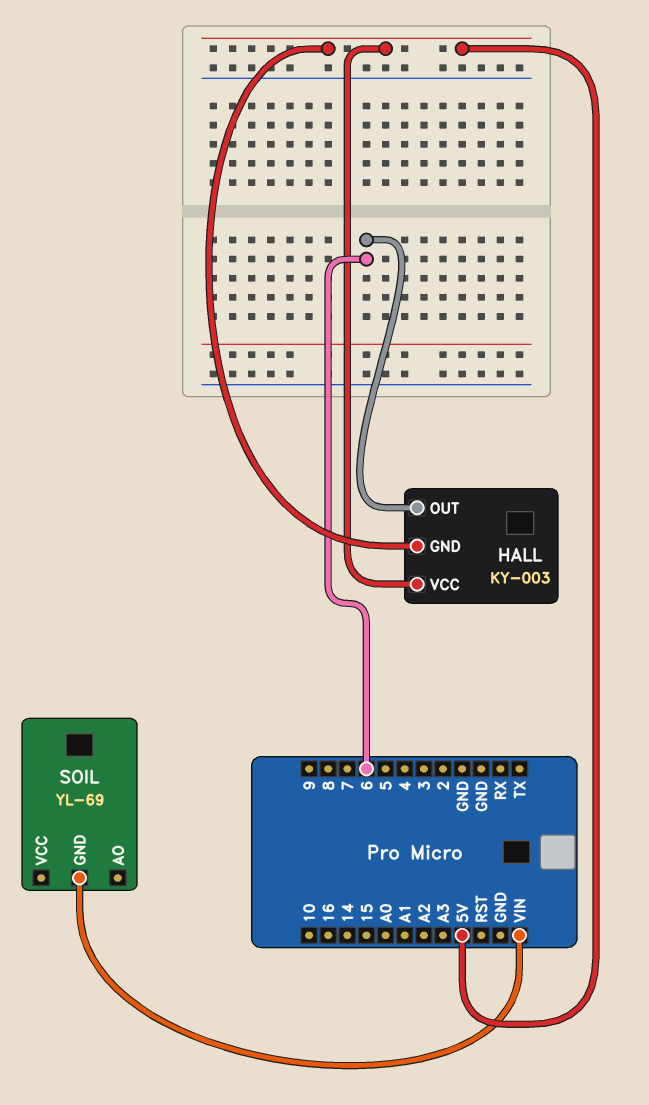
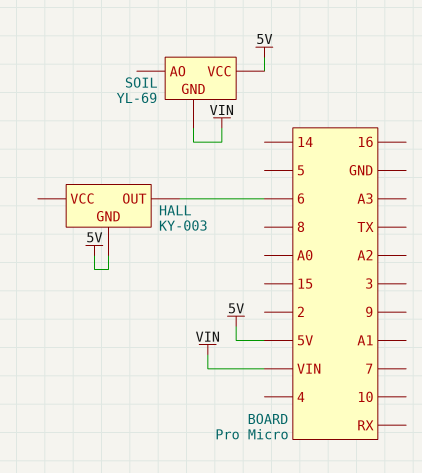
HALL pin VCC: 5V -> none
SOIL pin VCC: none -> 5V

